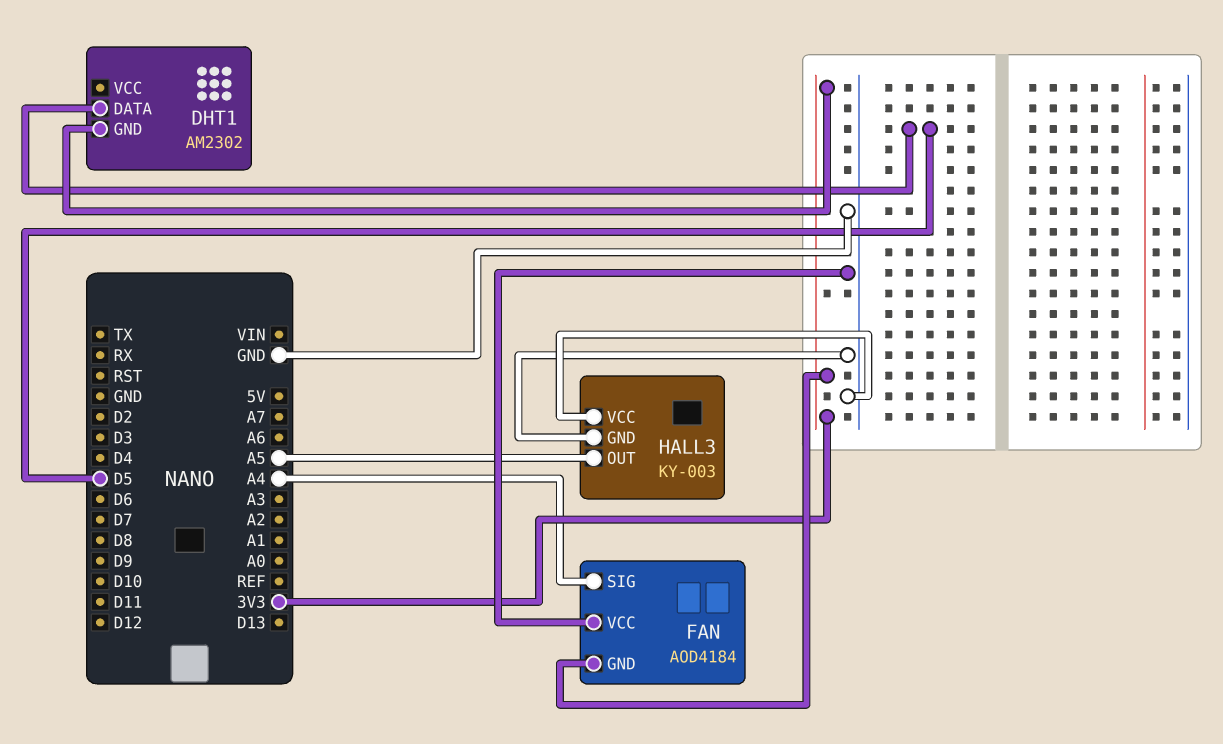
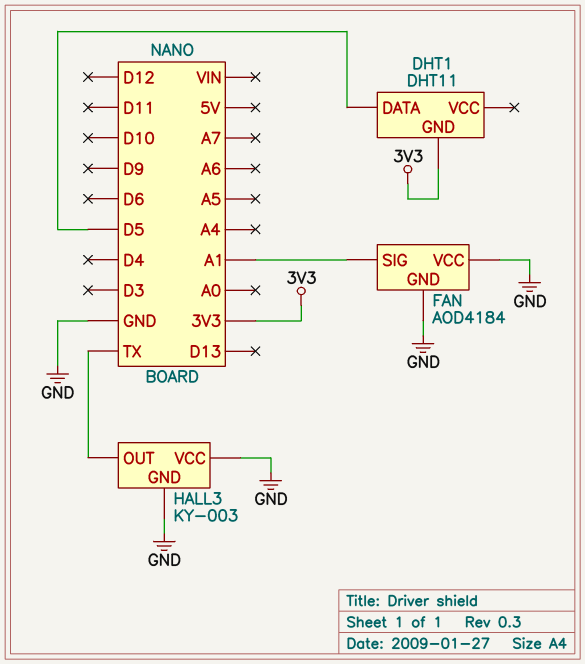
DHT1: AM2302 -> DHT11
FAN pin GND: 3V3 -> GND
FAN pin SIG: A4 -> A1
HALL3 pin OUT: A5 -> TX

